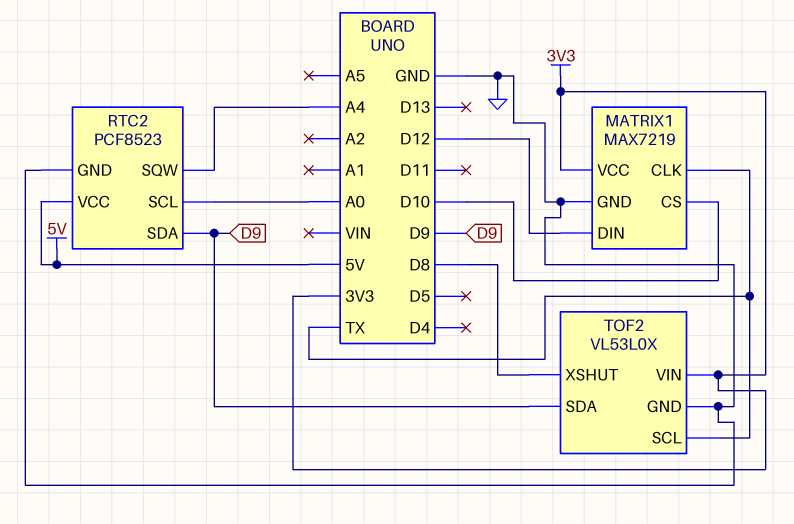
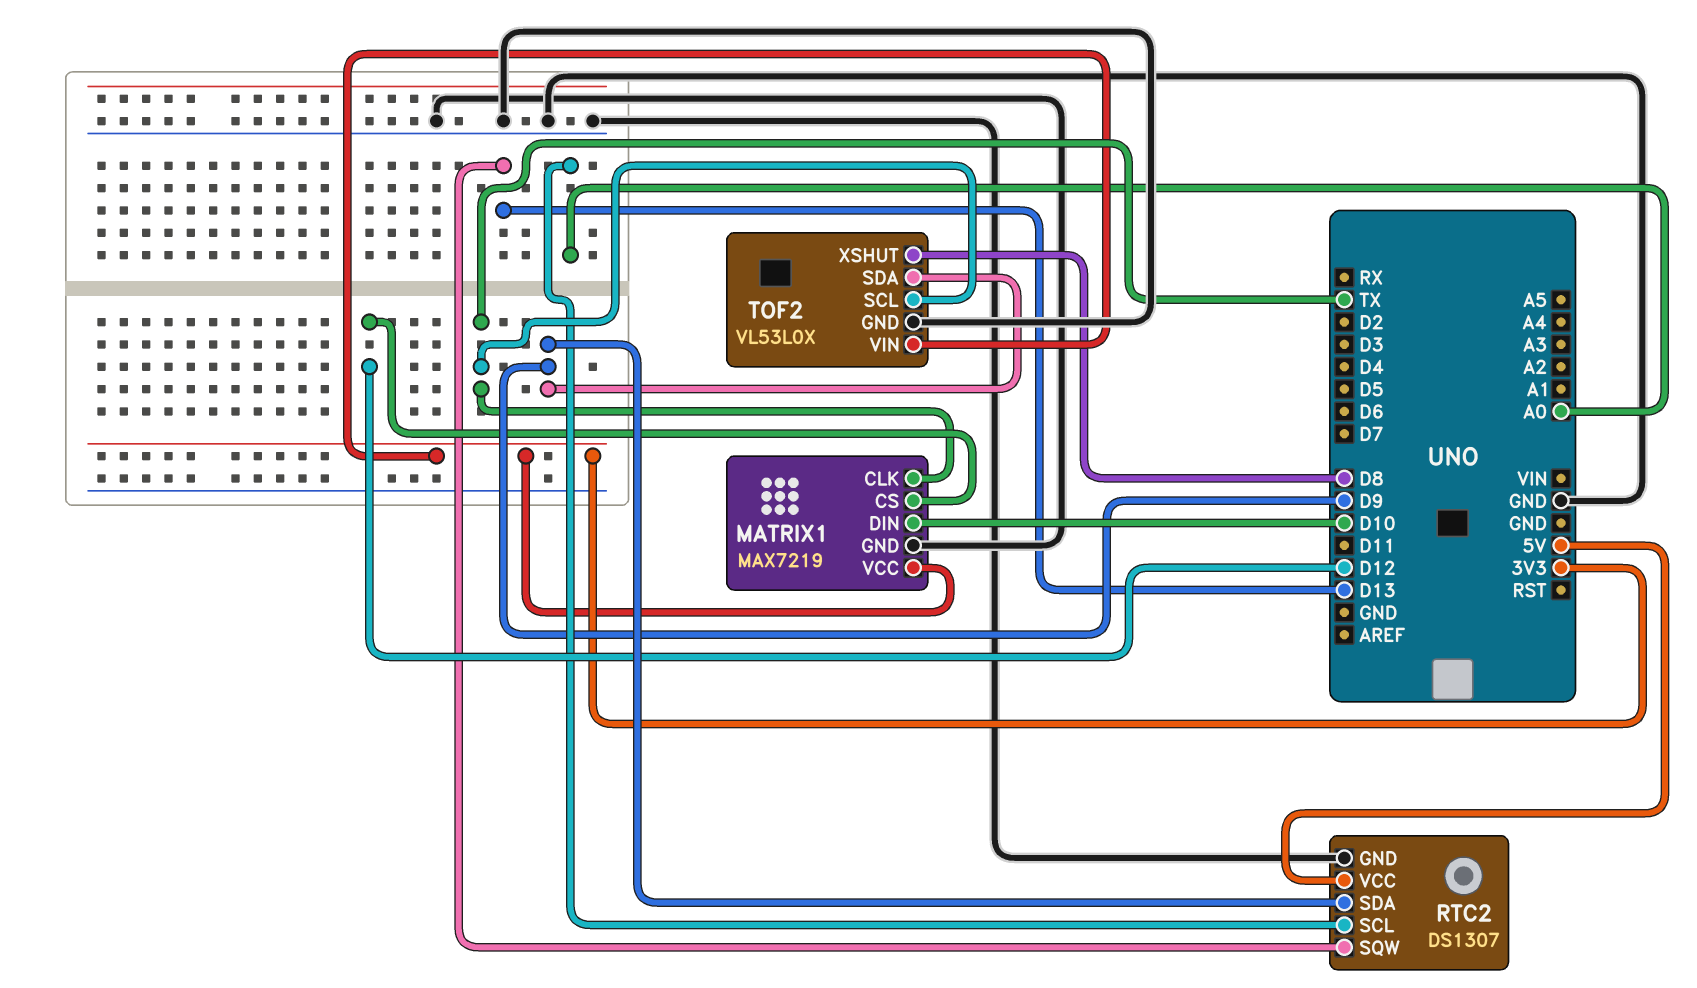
MATRIX1 pin CS: D10 -> D12
MATRIX1 pin DIN: D12 -> D10
RTC2: PCF8523 -> DS1307
RTC2 pin SQW: A4 -> D13

